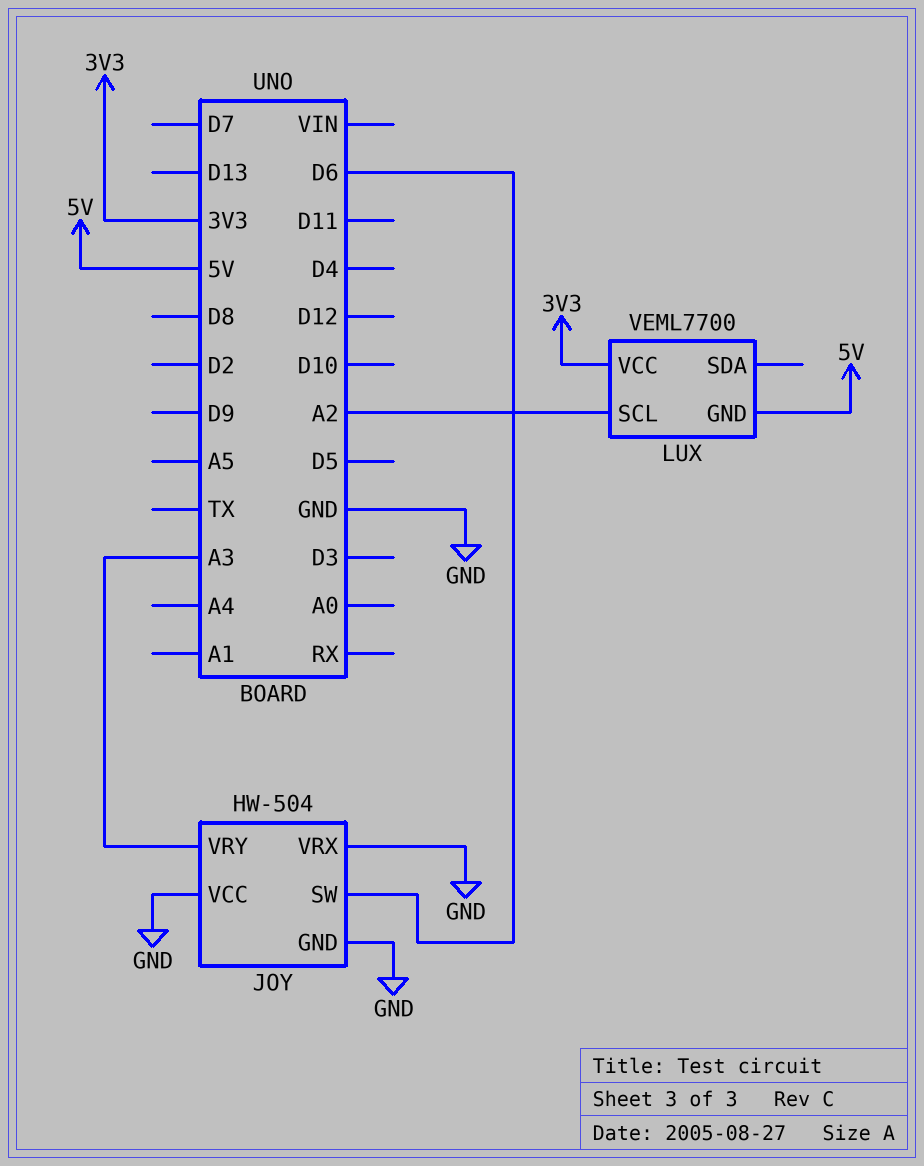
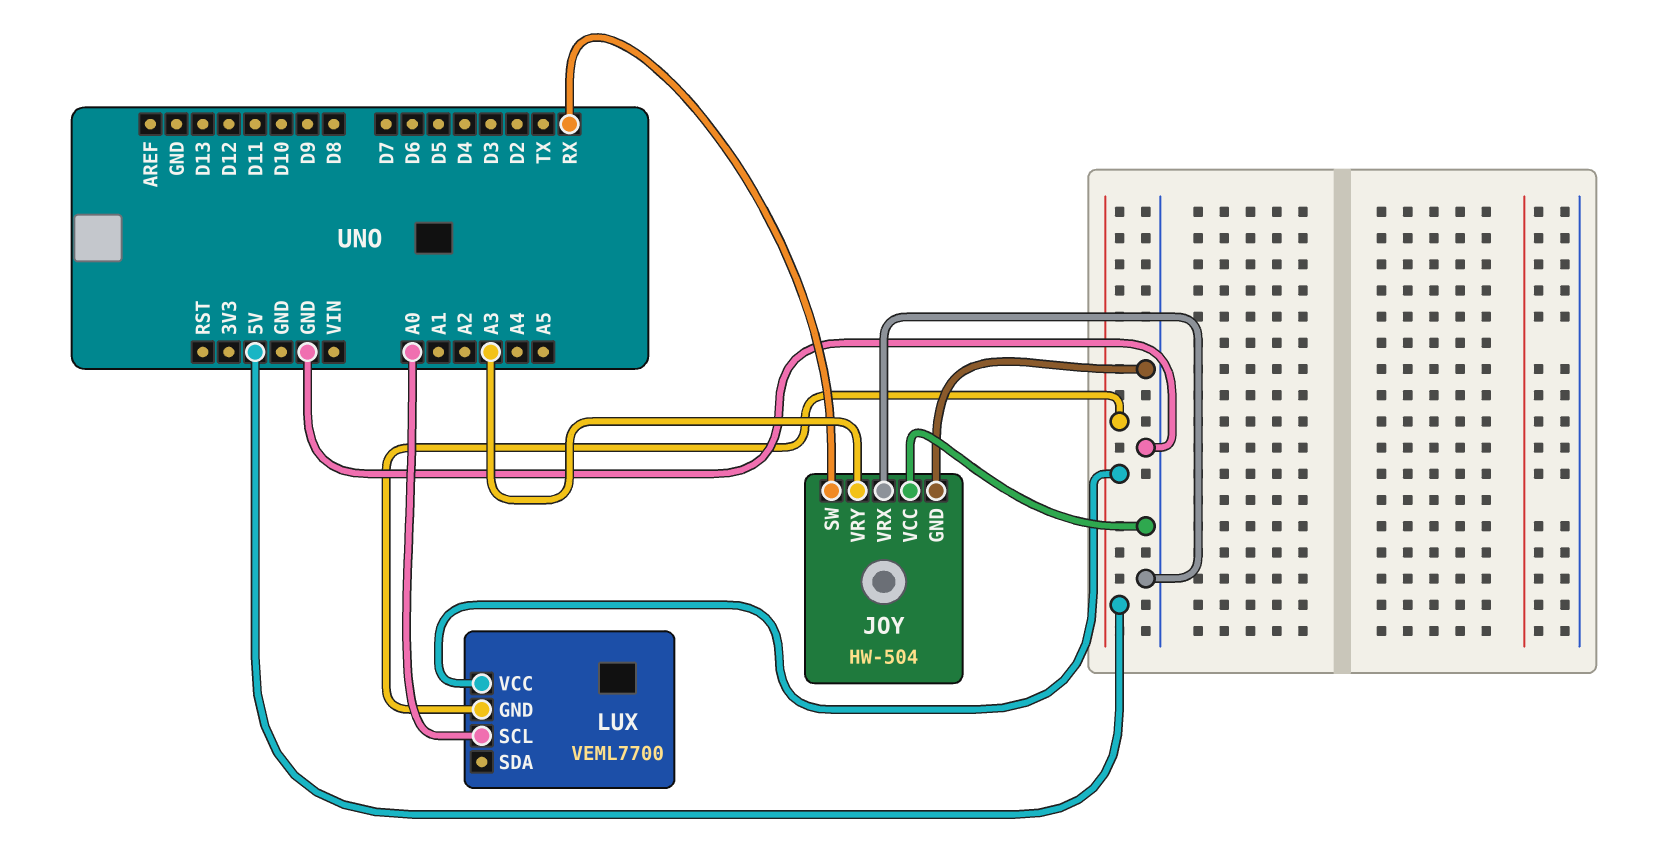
JOY pin SW: D6 -> RX
LUX pin SCL: A2 -> A0
LUX pin VCC: 3V3 -> 5V

